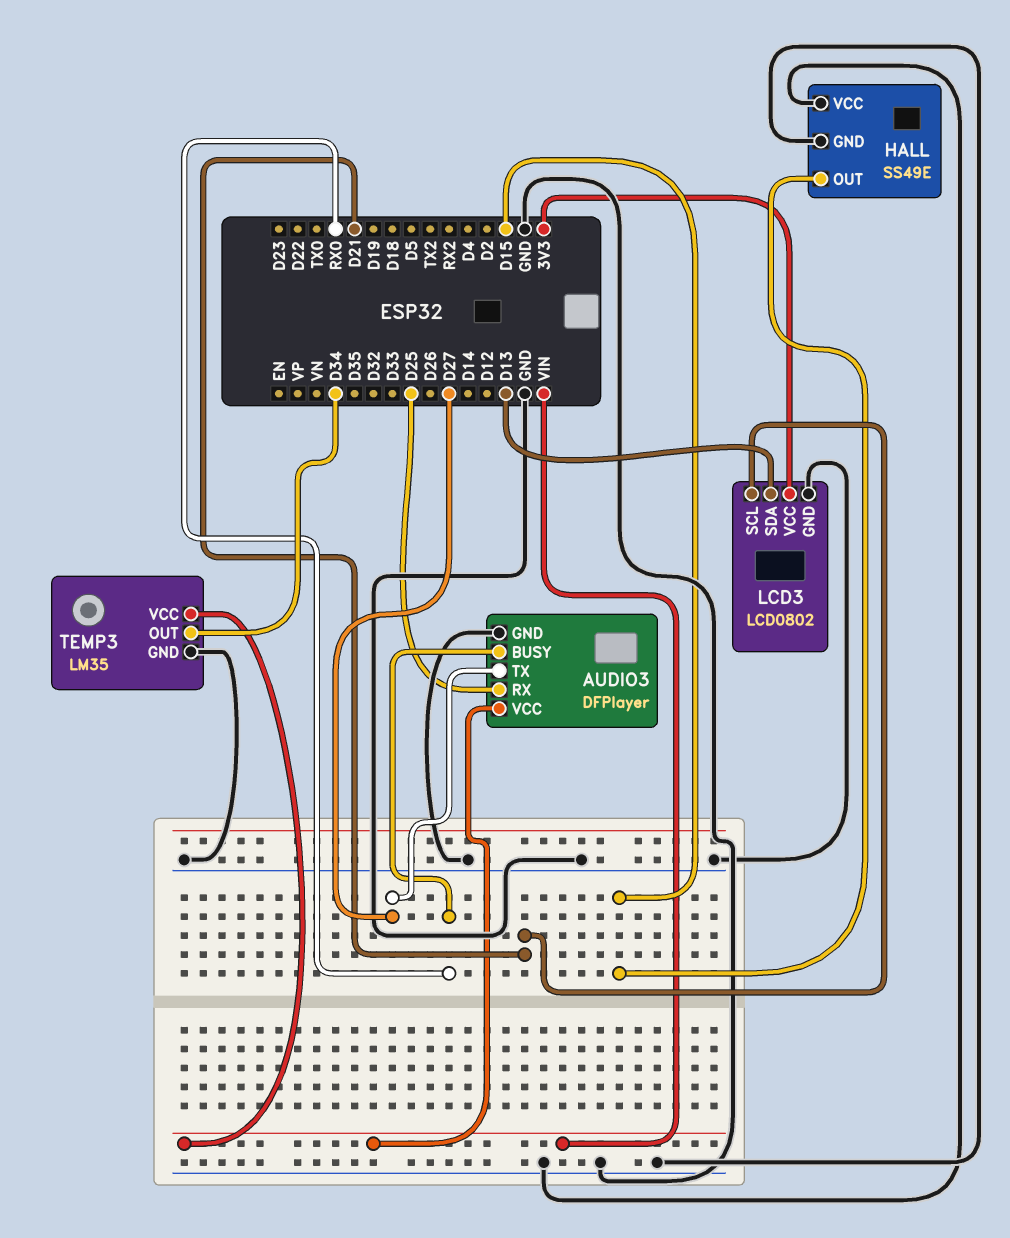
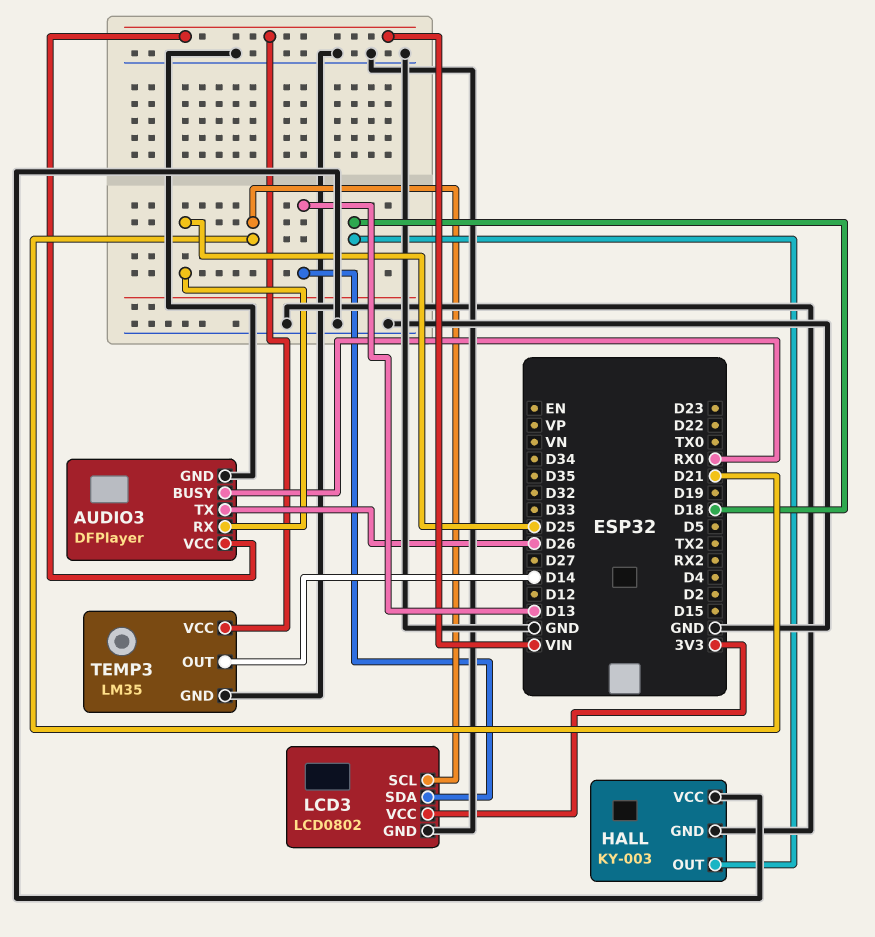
AUDIO3 pin TX: D27 -> D26
HALL: SS49E -> KY-003
HALL pin OUT: D15 -> D18
TEMP3 pin OUT: D34 -> D14

